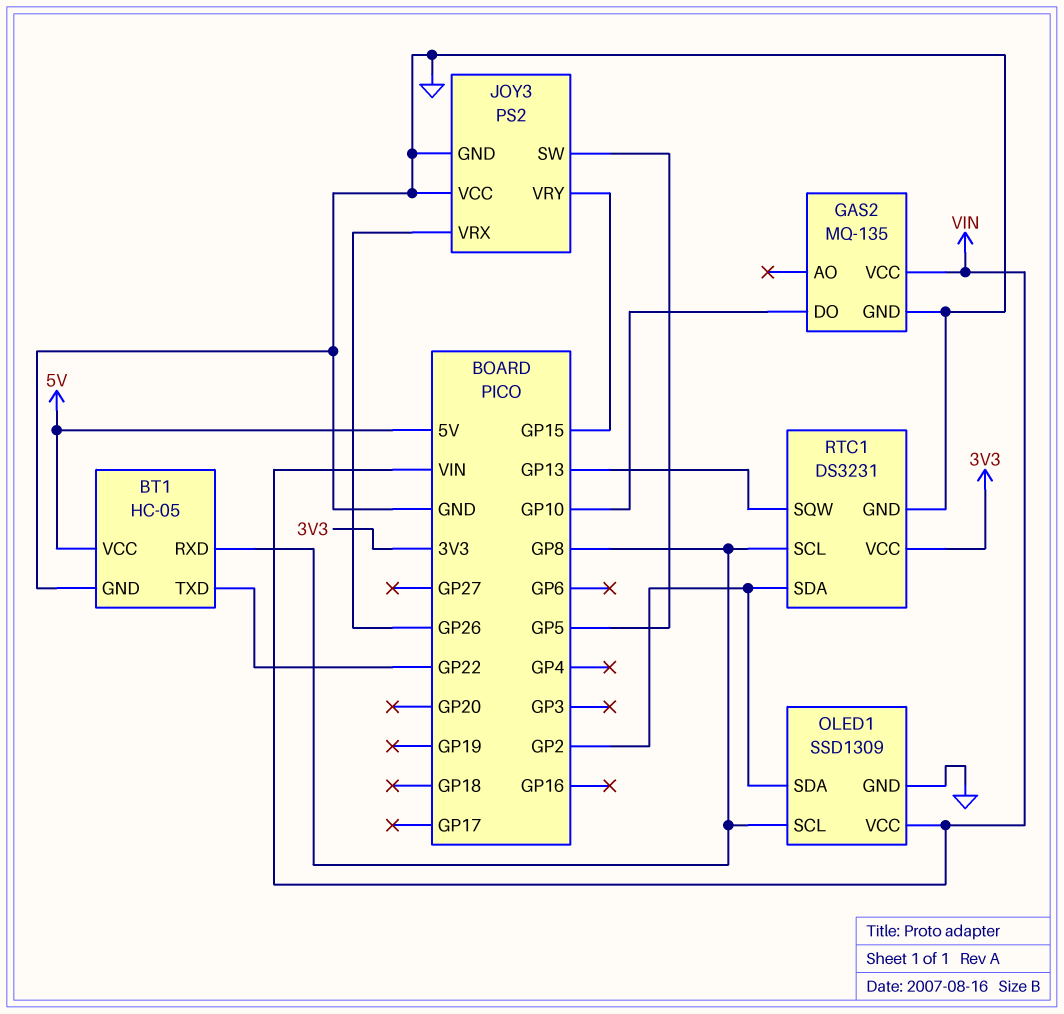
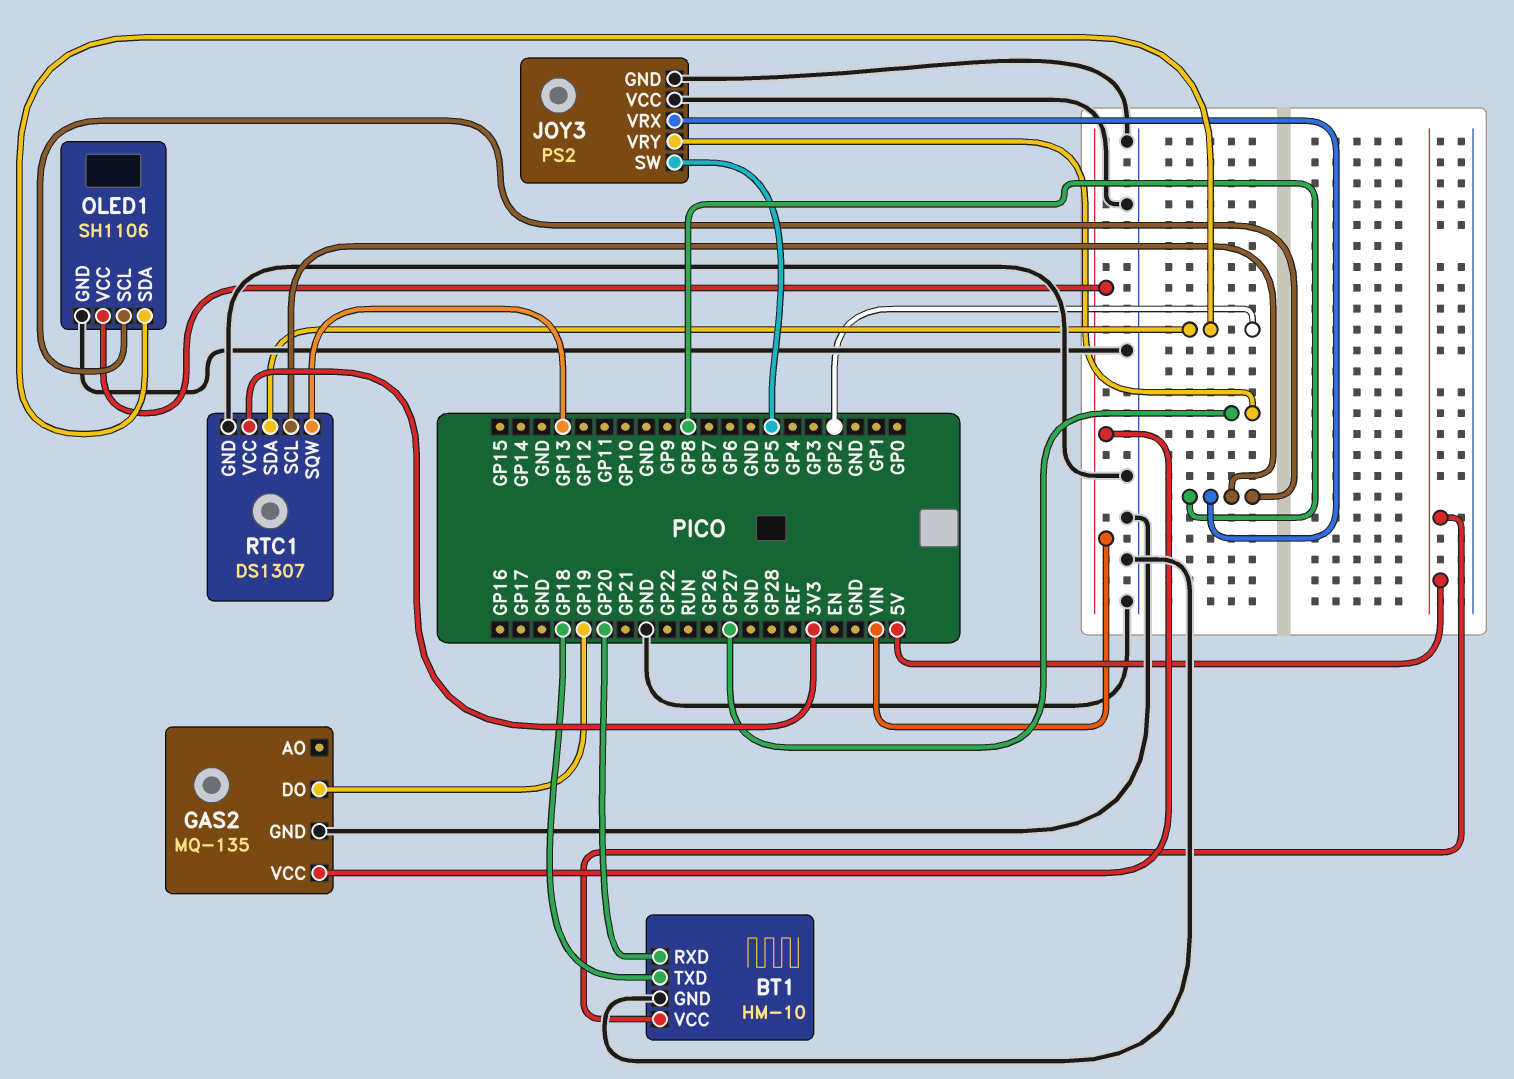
BT1: HC-05 -> HM-10
BT1 pin RXD: GP8 -> GP20
BT1 pin TXD: GP22 -> GP18
GAS2 pin DO: GP10 -> GP19
JOY3 pin VRX: GP26 -> GP8
JOY3 pin VRY: GP15 -> GP27
OLED1: SSD1309 -> SH1106
RTC1: DS3231 -> DS1307

